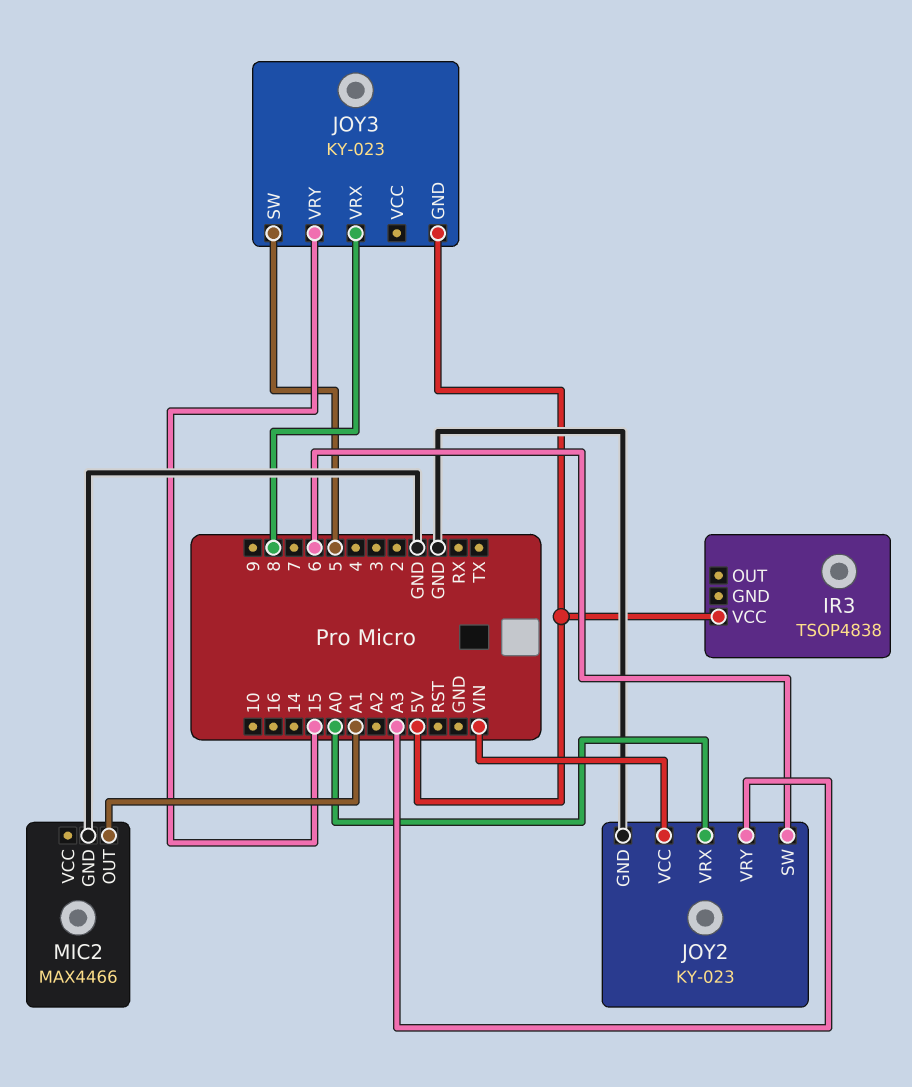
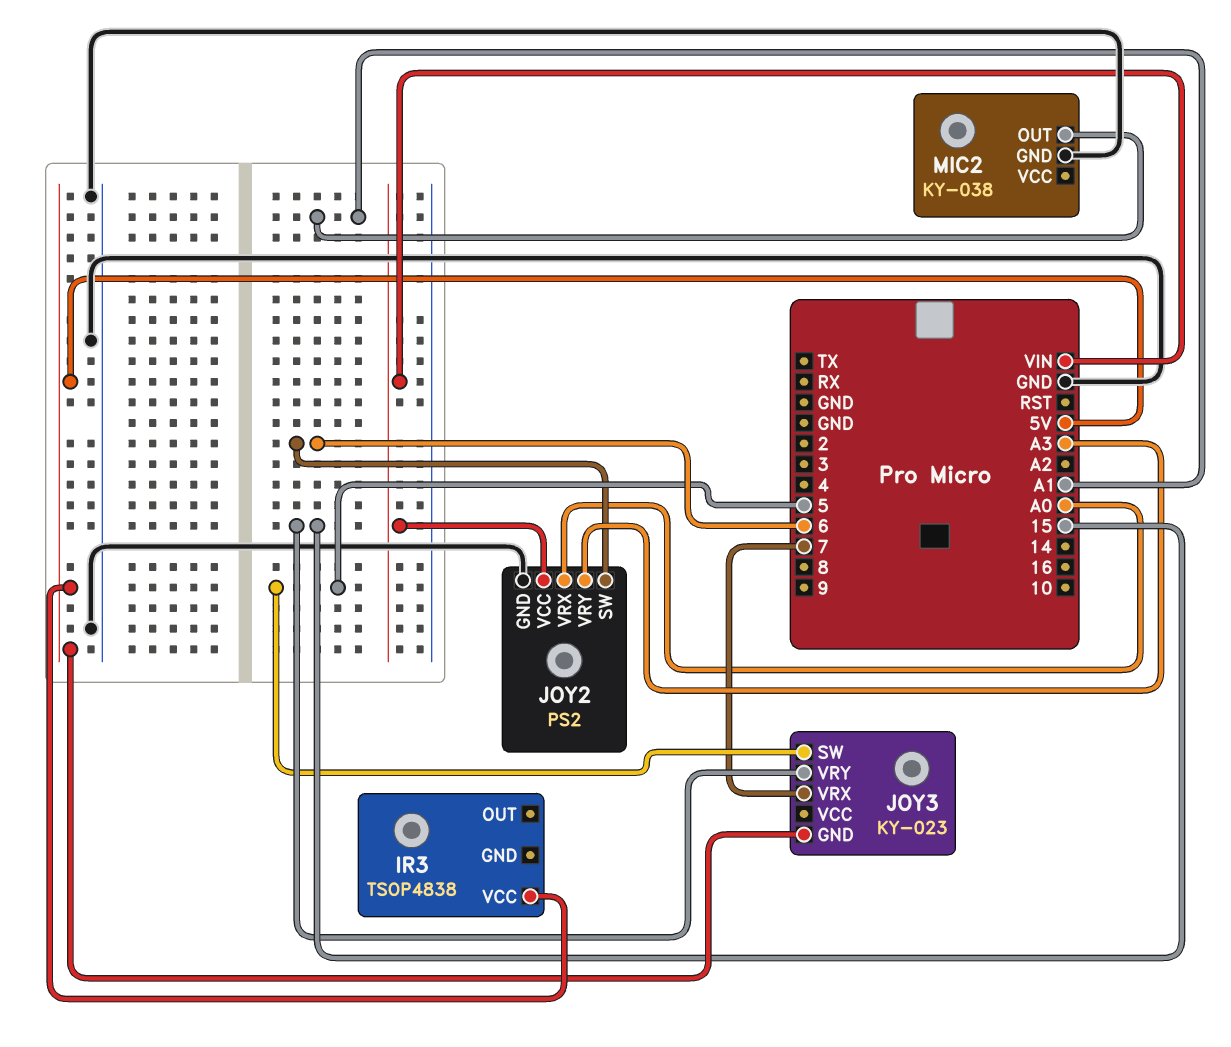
JOY2: KY-023 -> PS2
JOY3 pin VRX: 8 -> 7
MIC2: MAX4466 -> KY-038

